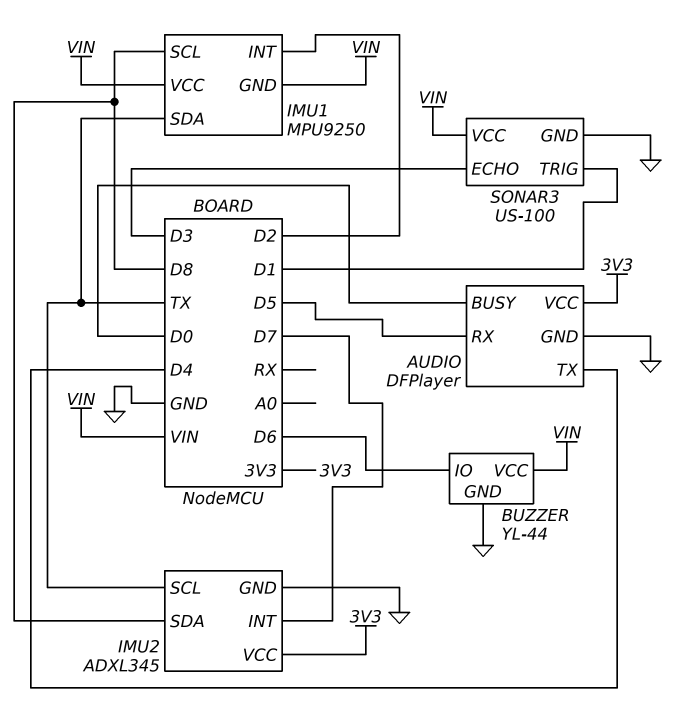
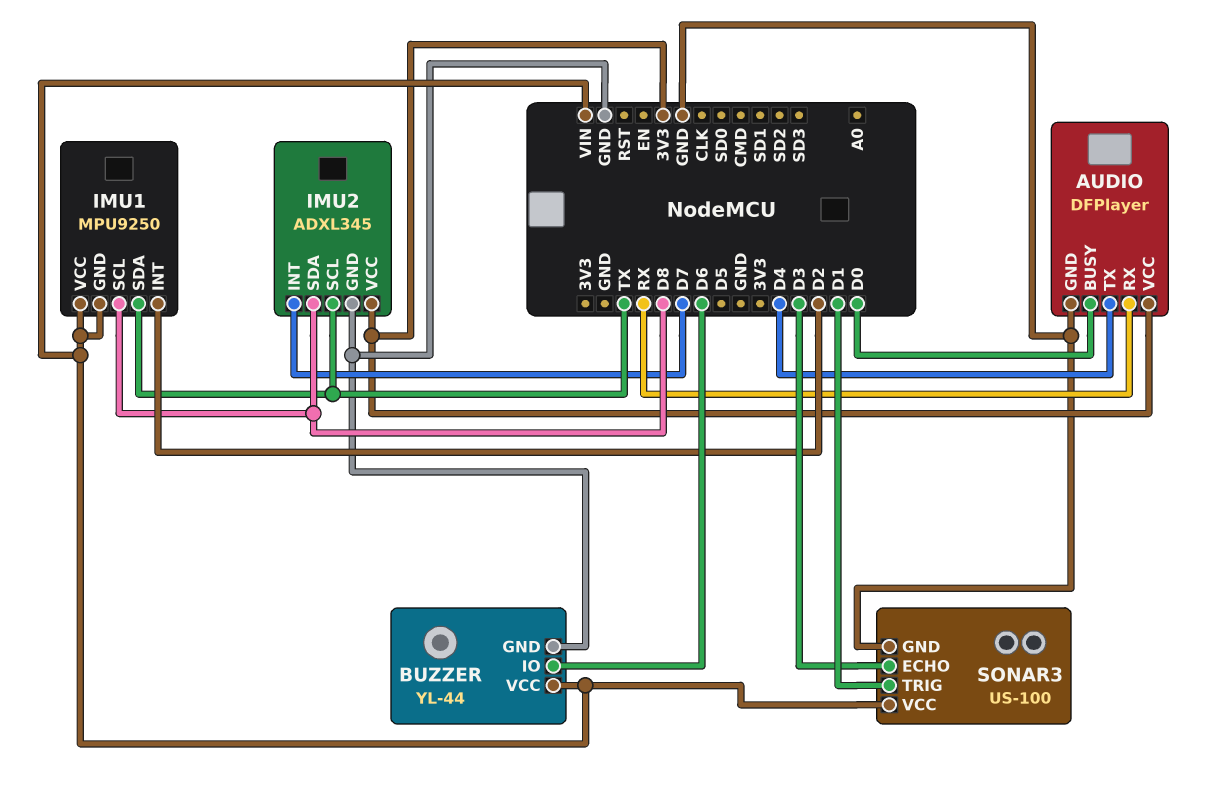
AUDIO pin RX: D5 -> RX

